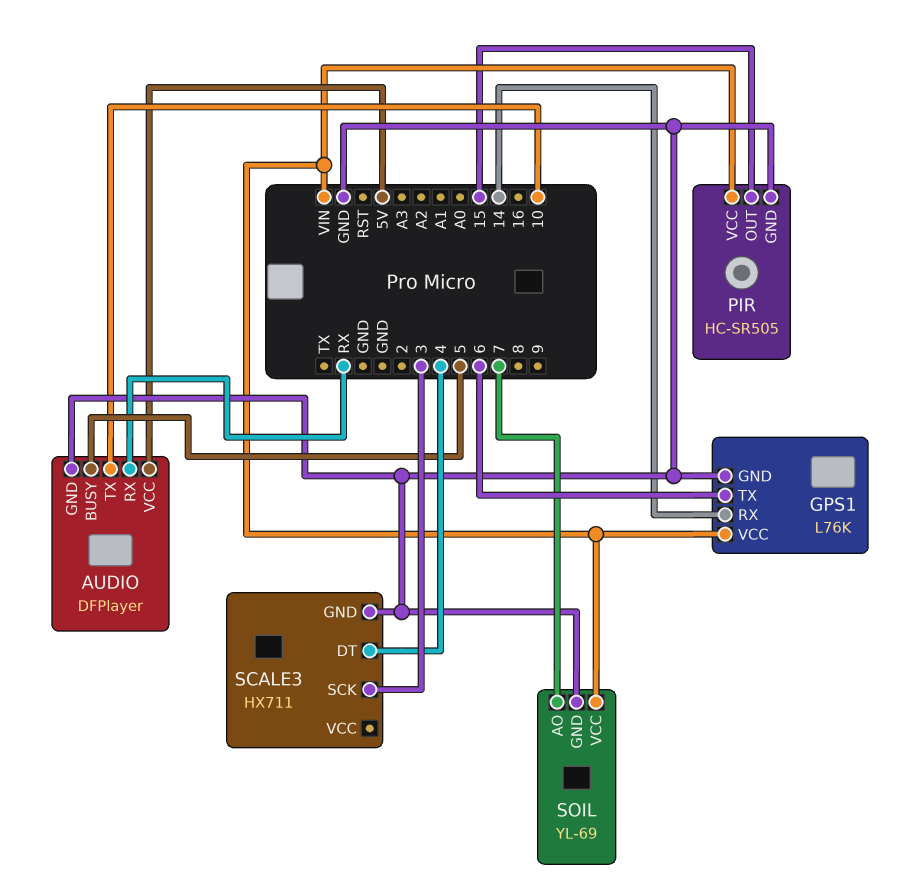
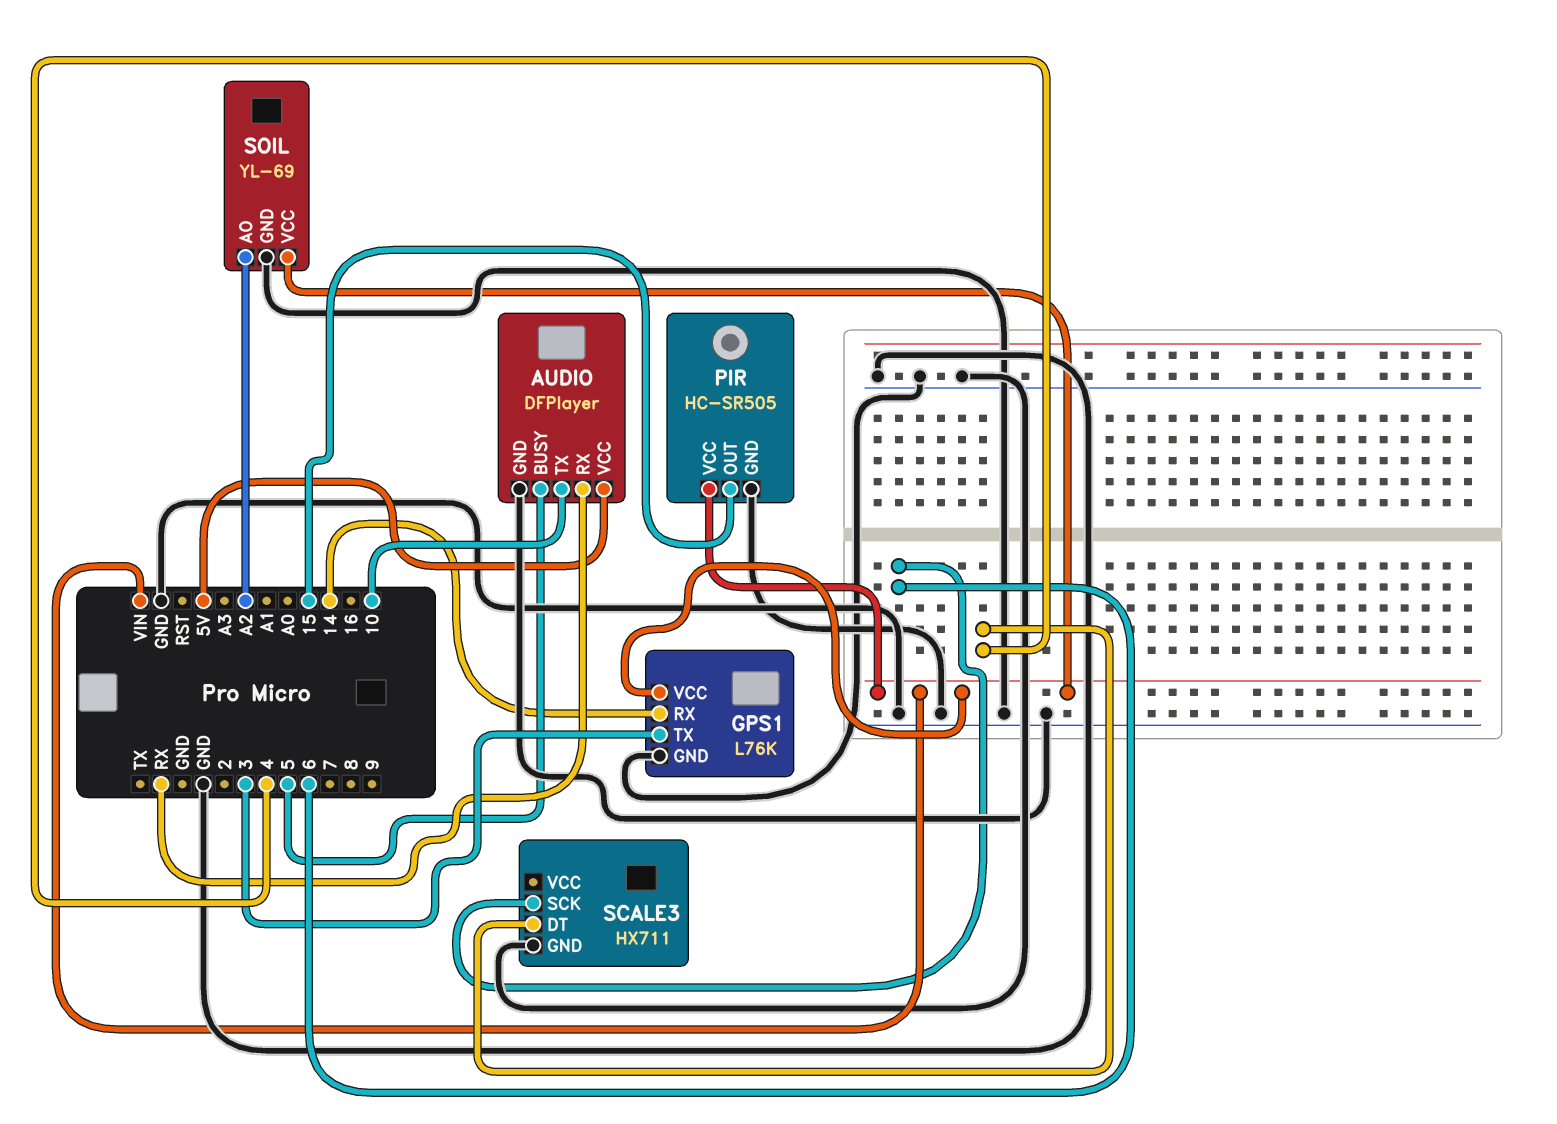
GPS1 pin TX: 6 -> 3
SCALE3 pin SCK: 3 -> 6
SOIL pin AO: 7 -> A2

